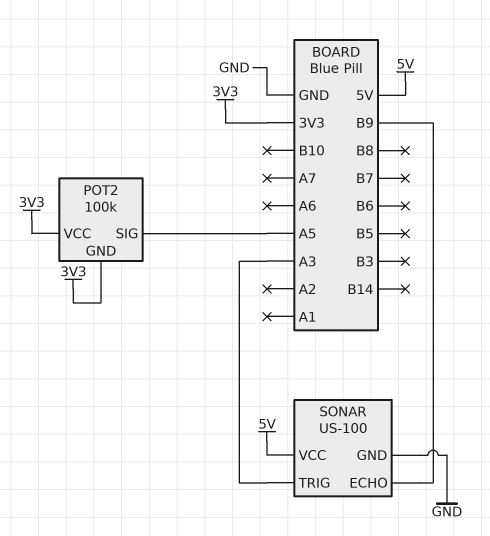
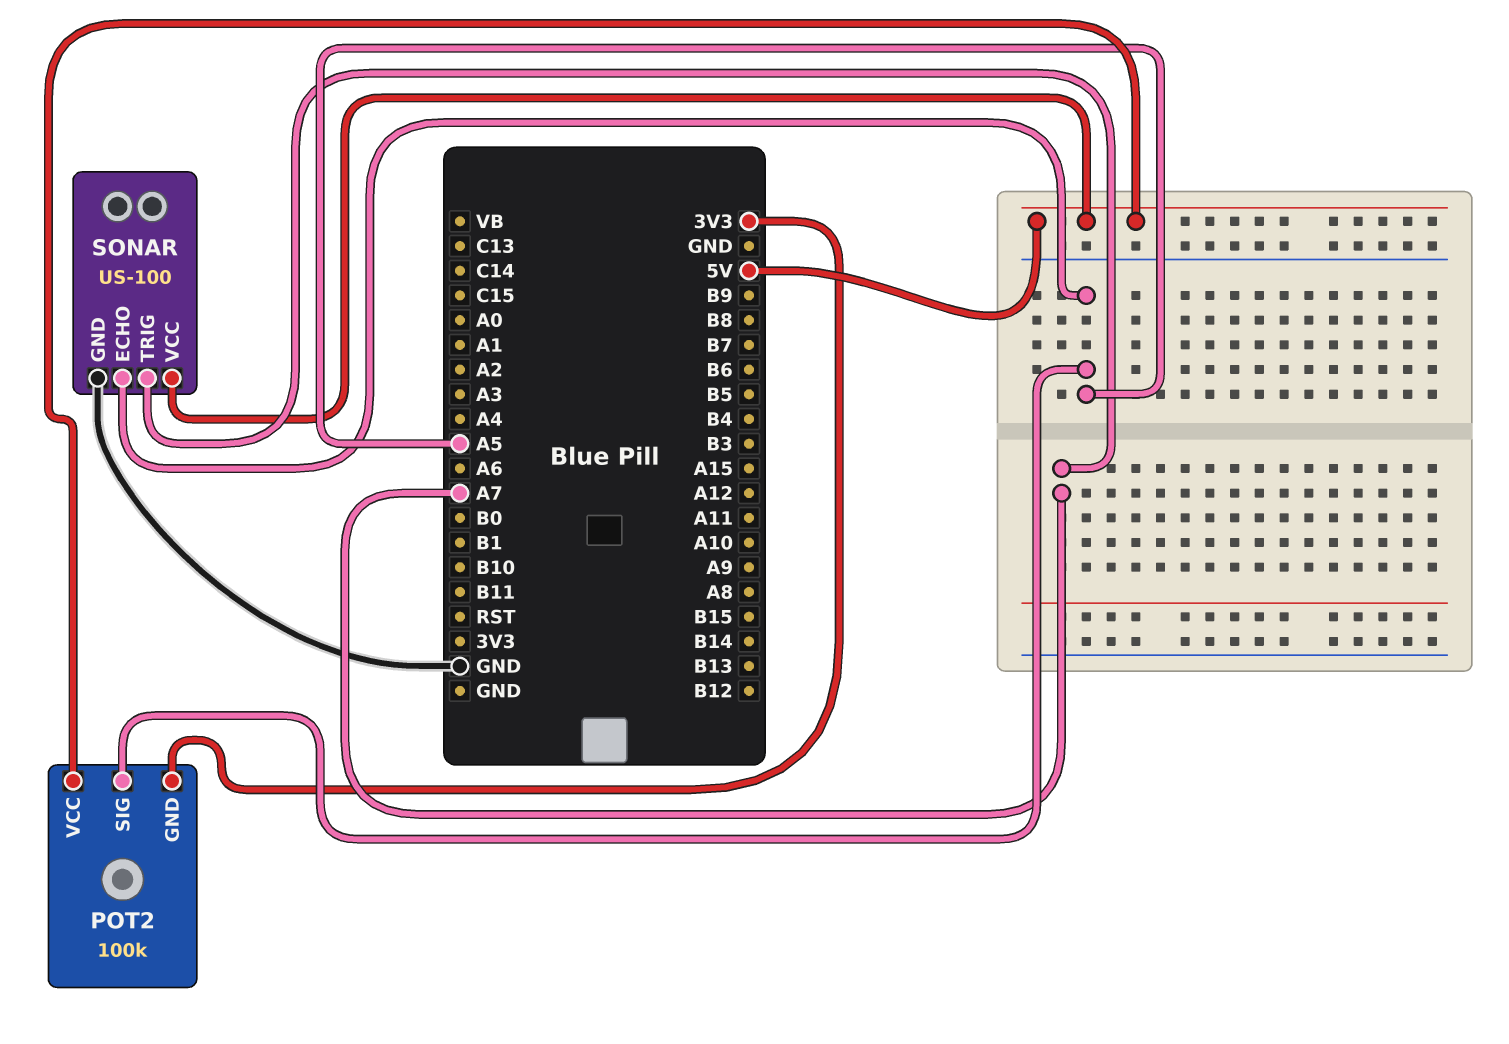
POT2 pin VCC: 3V3 -> 5V
SONAR pin ECHO: B9 -> A5
SONAR pin TRIG: A3 -> A7

